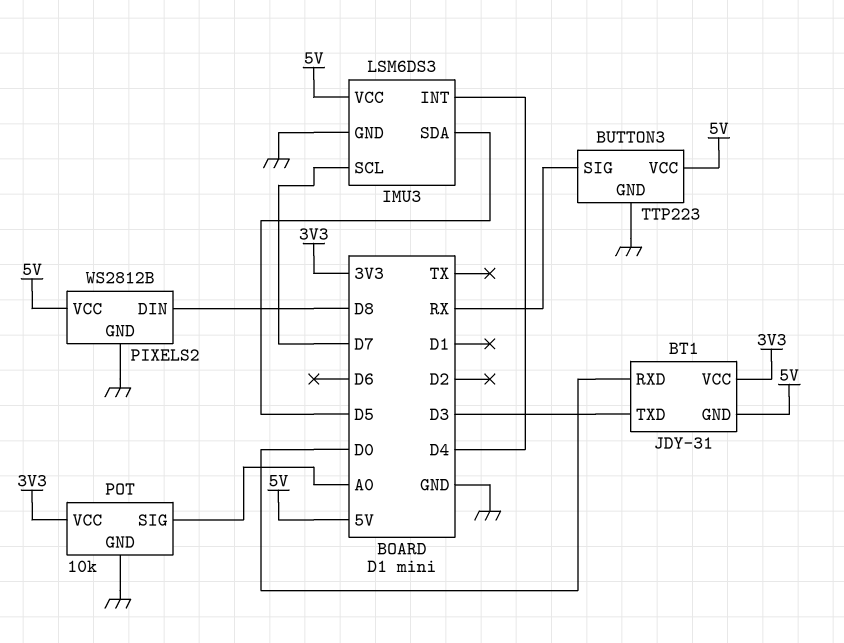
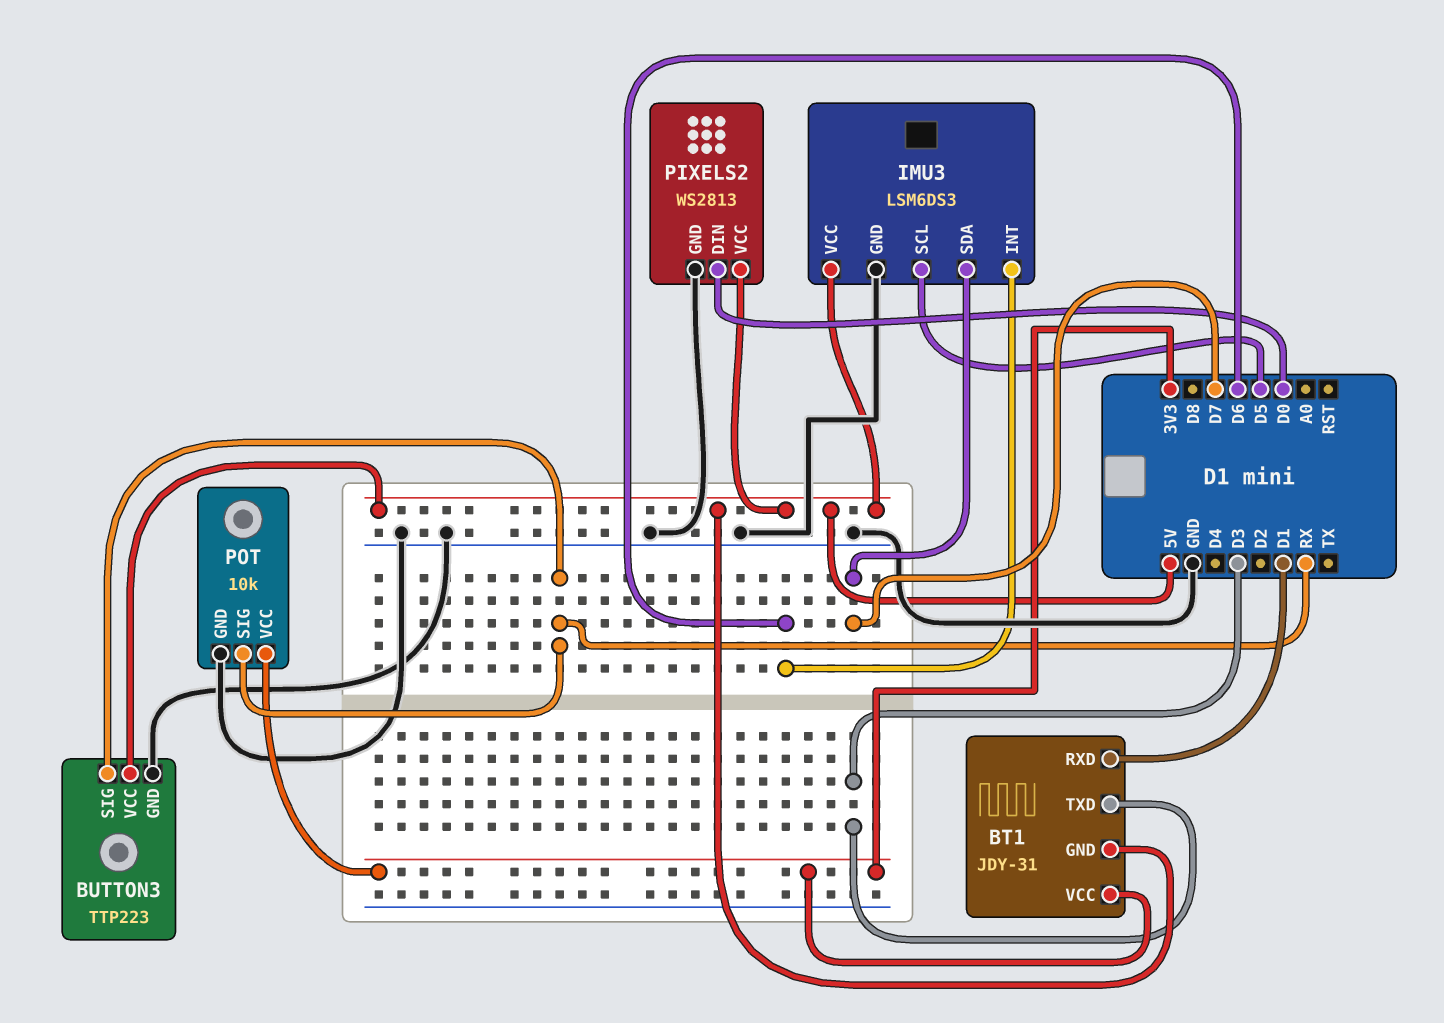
BT1 pin RXD: D0 -> D1
IMU3 pin INT: D4 -> D6
IMU3 pin SCL: D7 -> D5
IMU3 pin SDA: D5 -> D7
PIXELS2: WS2812B -> WS2813
PIXELS2 pin DIN: D8 -> D0
POT pin SIG: A0 -> RX

